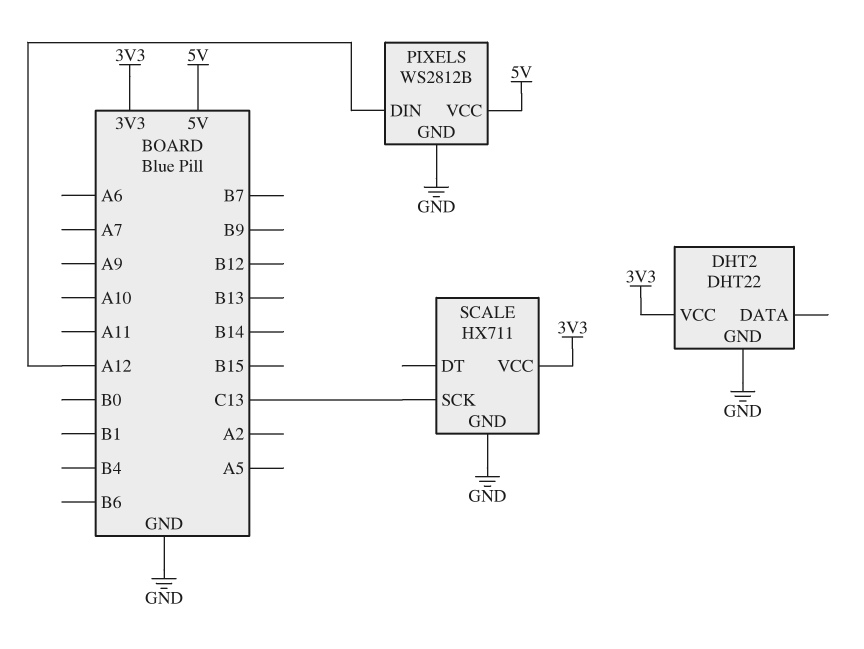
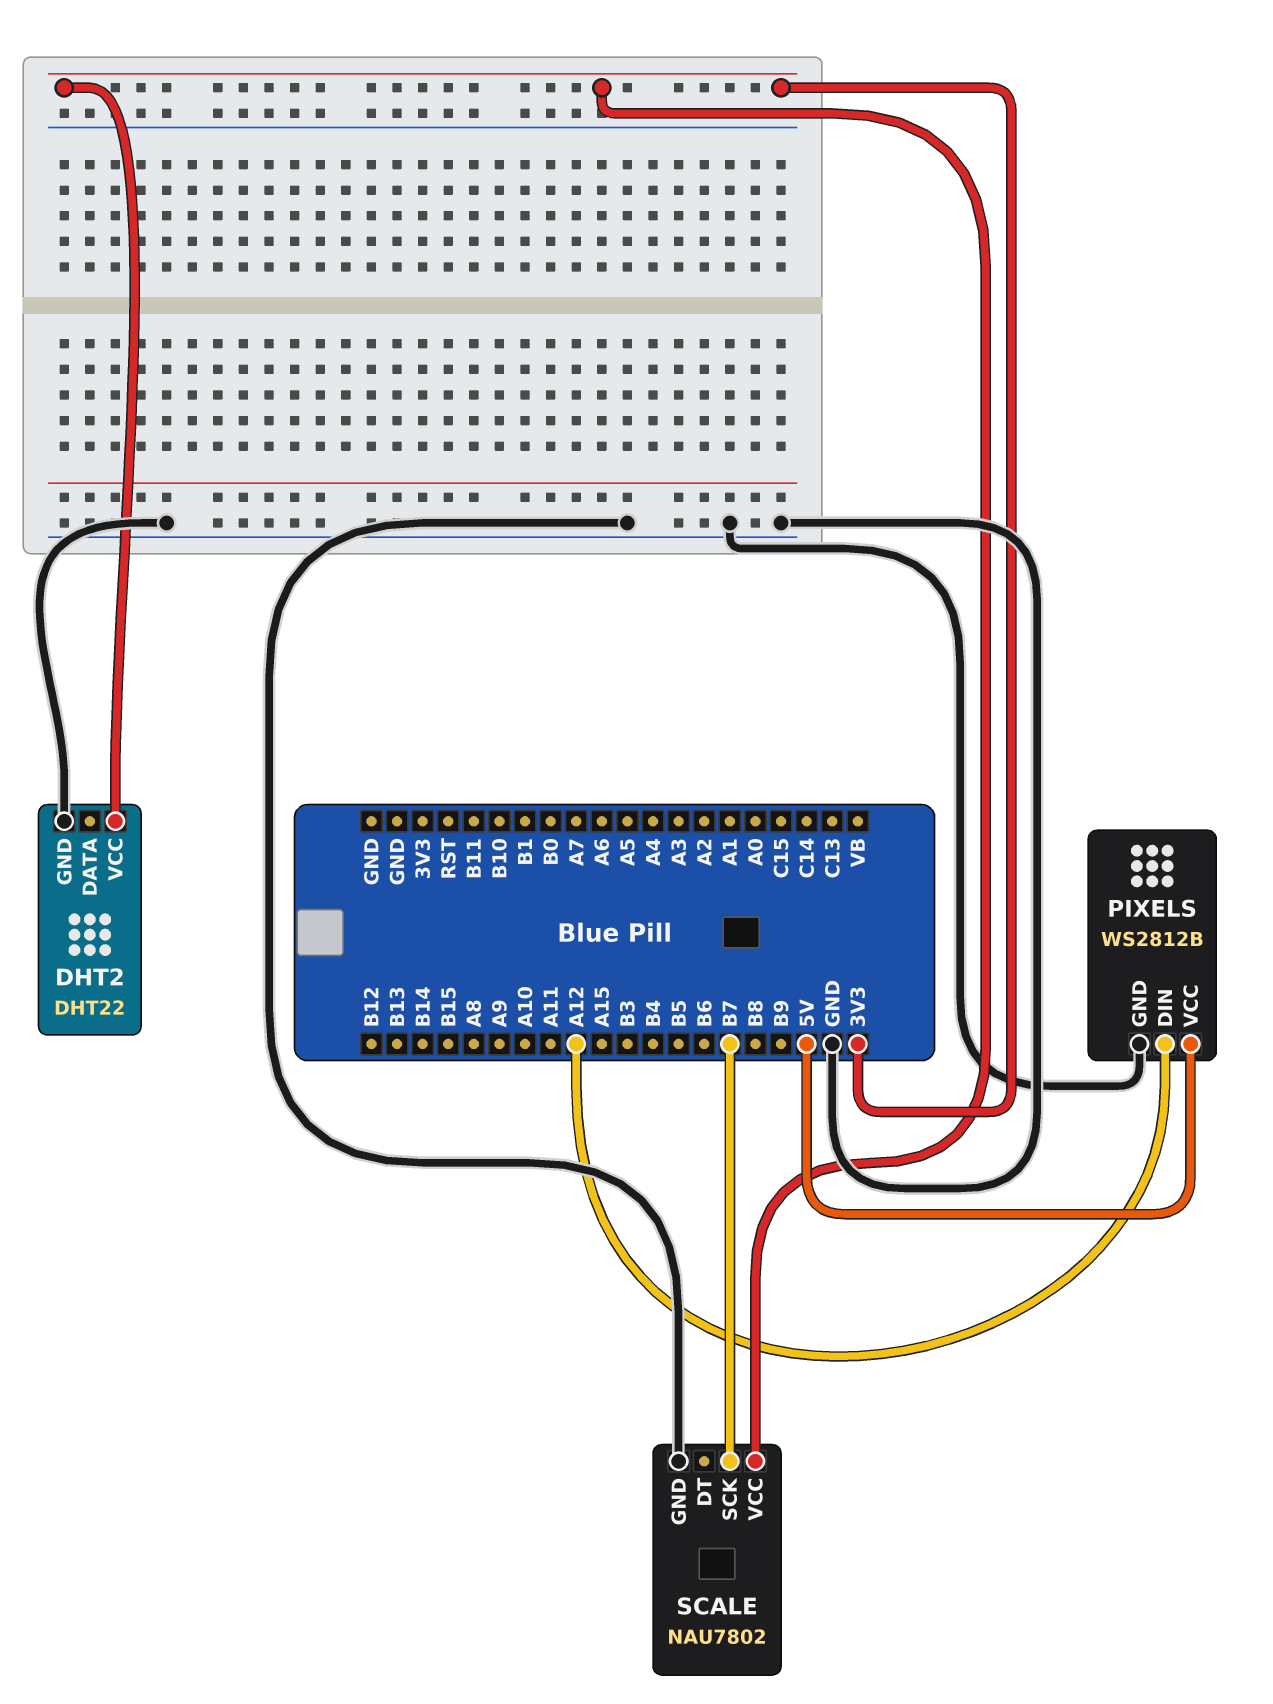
SCALE: HX711 -> NAU7802
SCALE pin SCK: C13 -> B7

